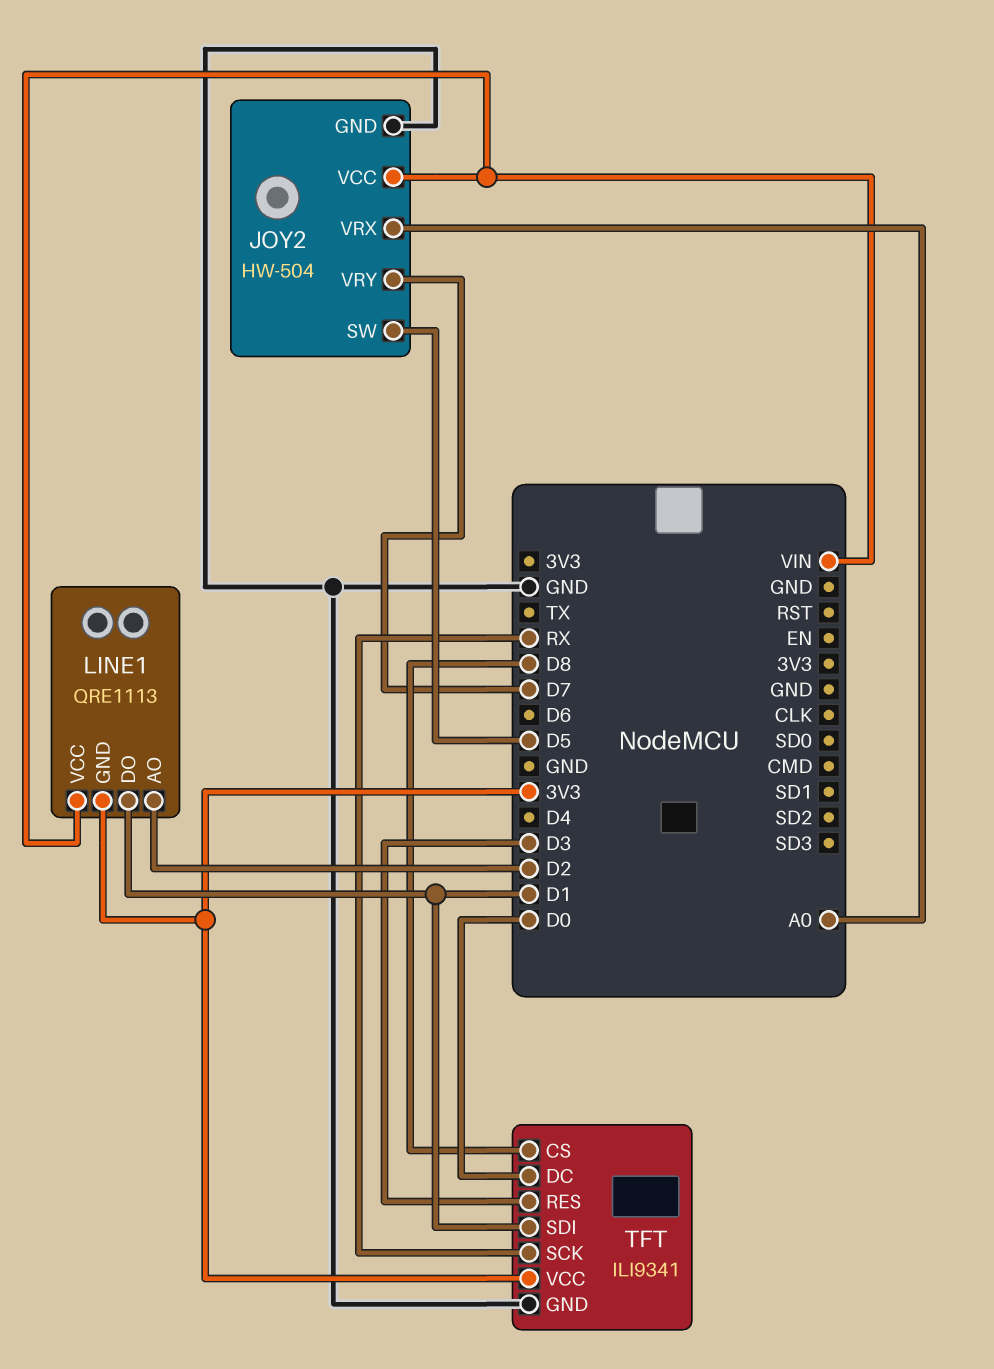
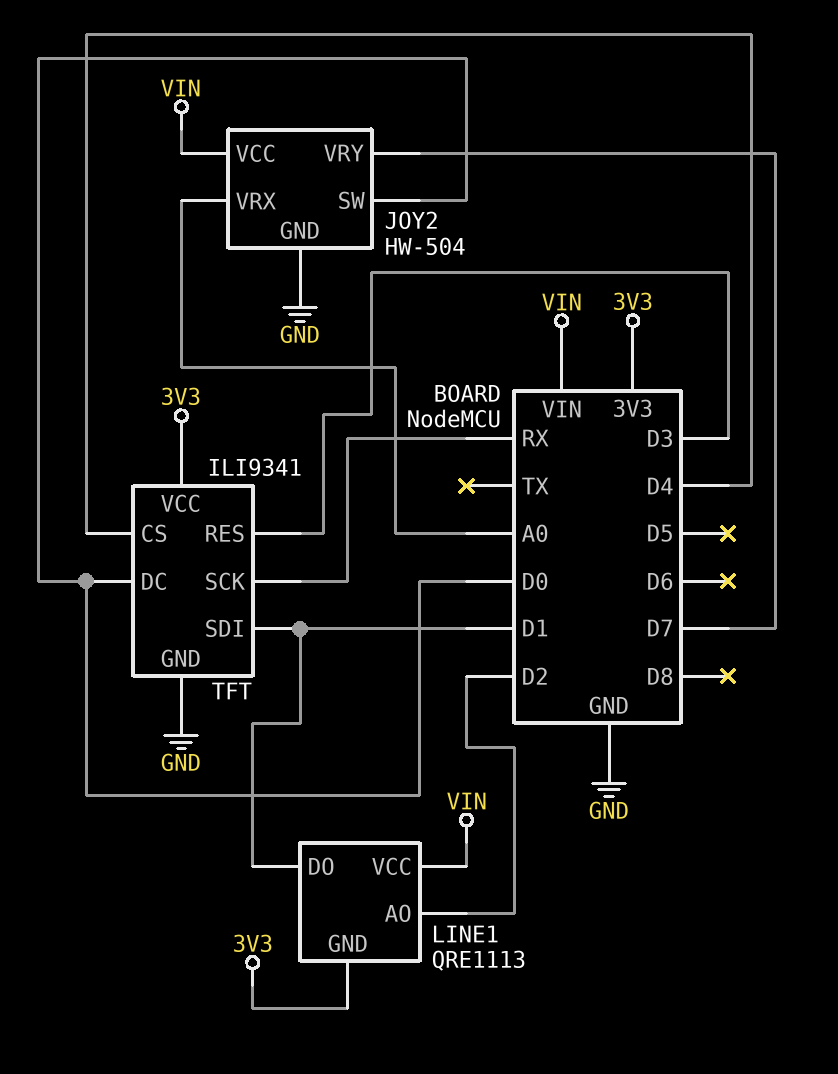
JOY2 pin SW: D5 -> D0
TFT pin CS: D8 -> D4

